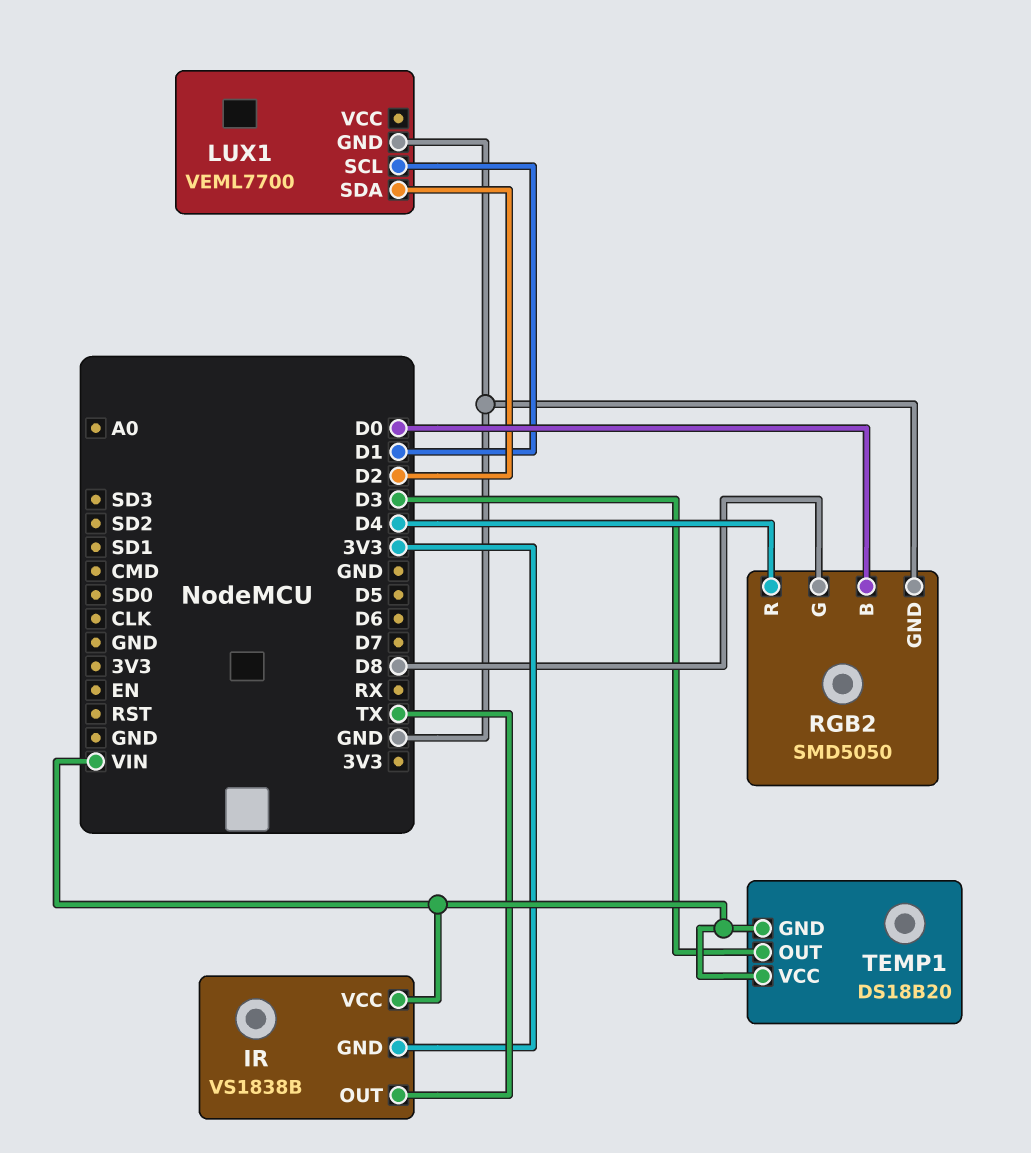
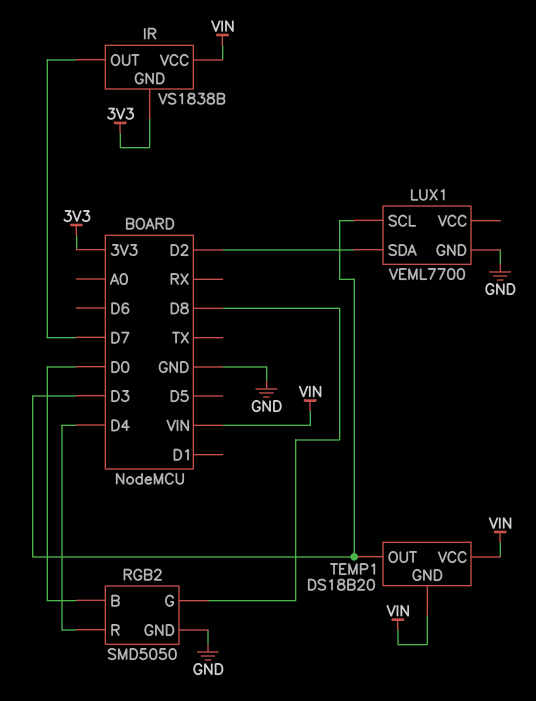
IR pin OUT: TX -> D7
LUX1 pin SCL: D1 -> D3

